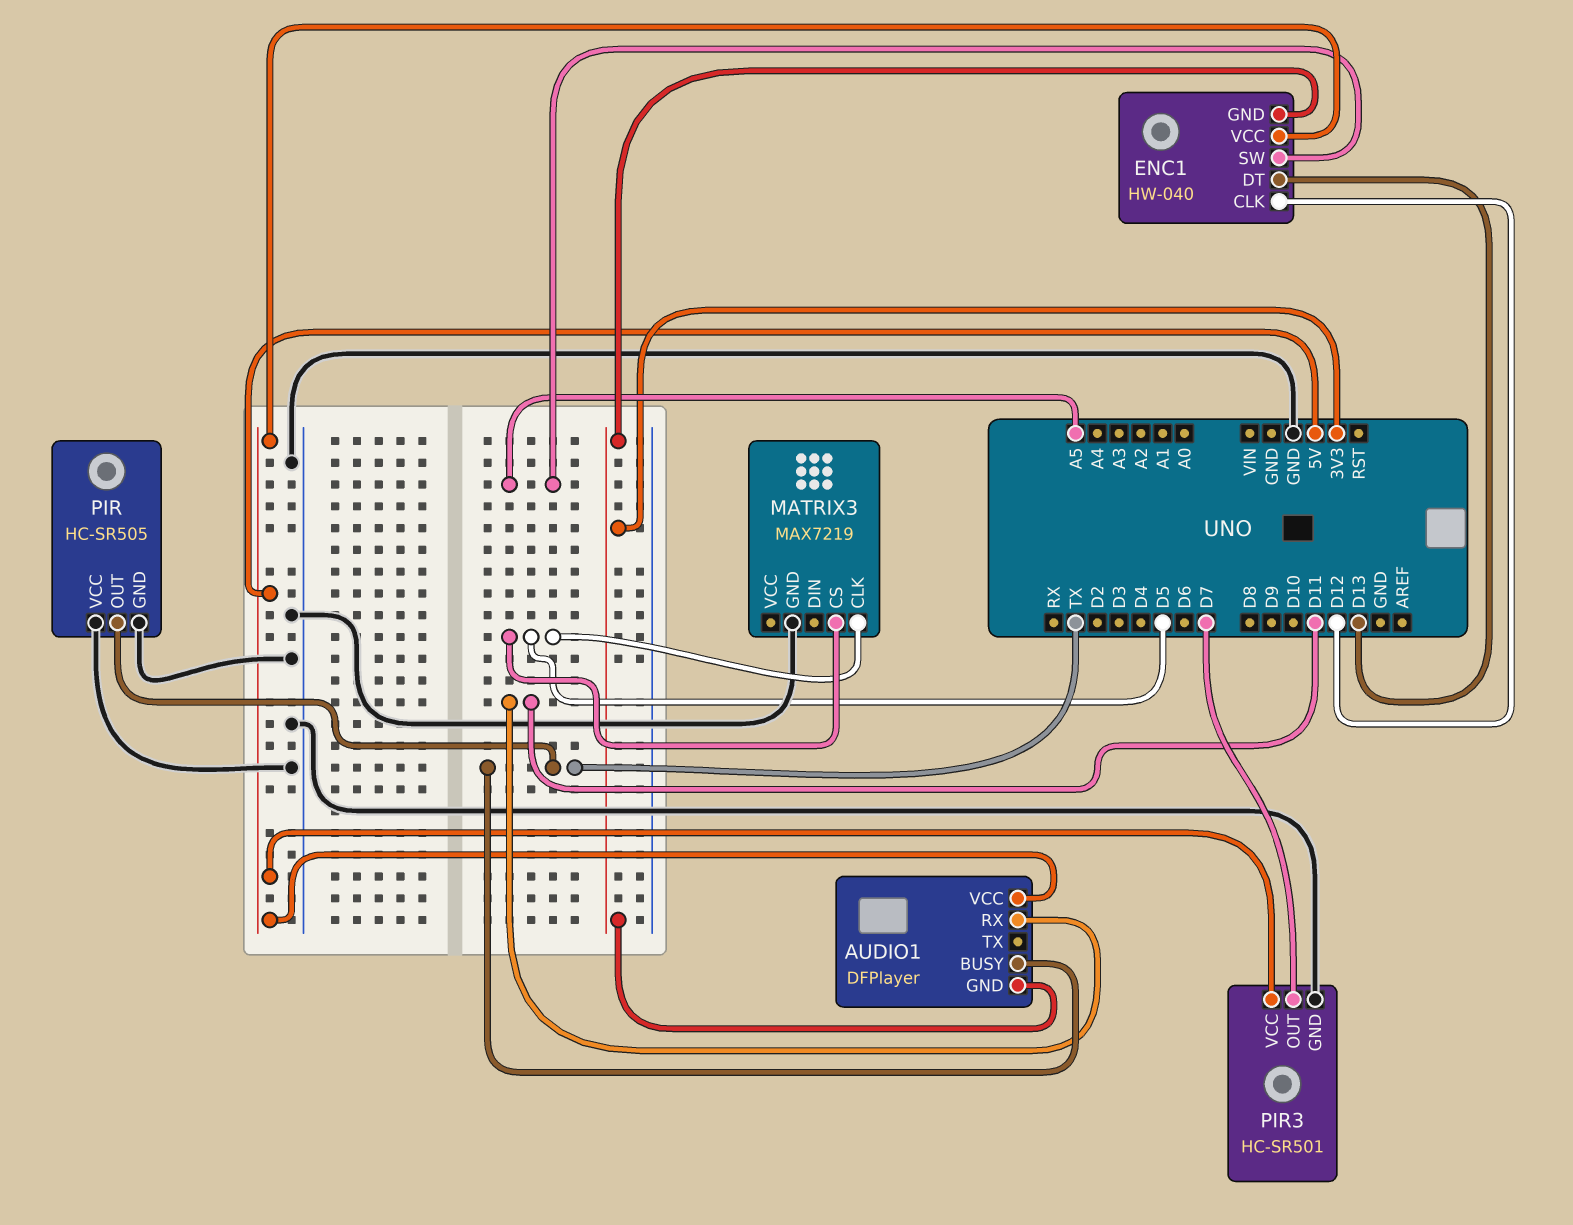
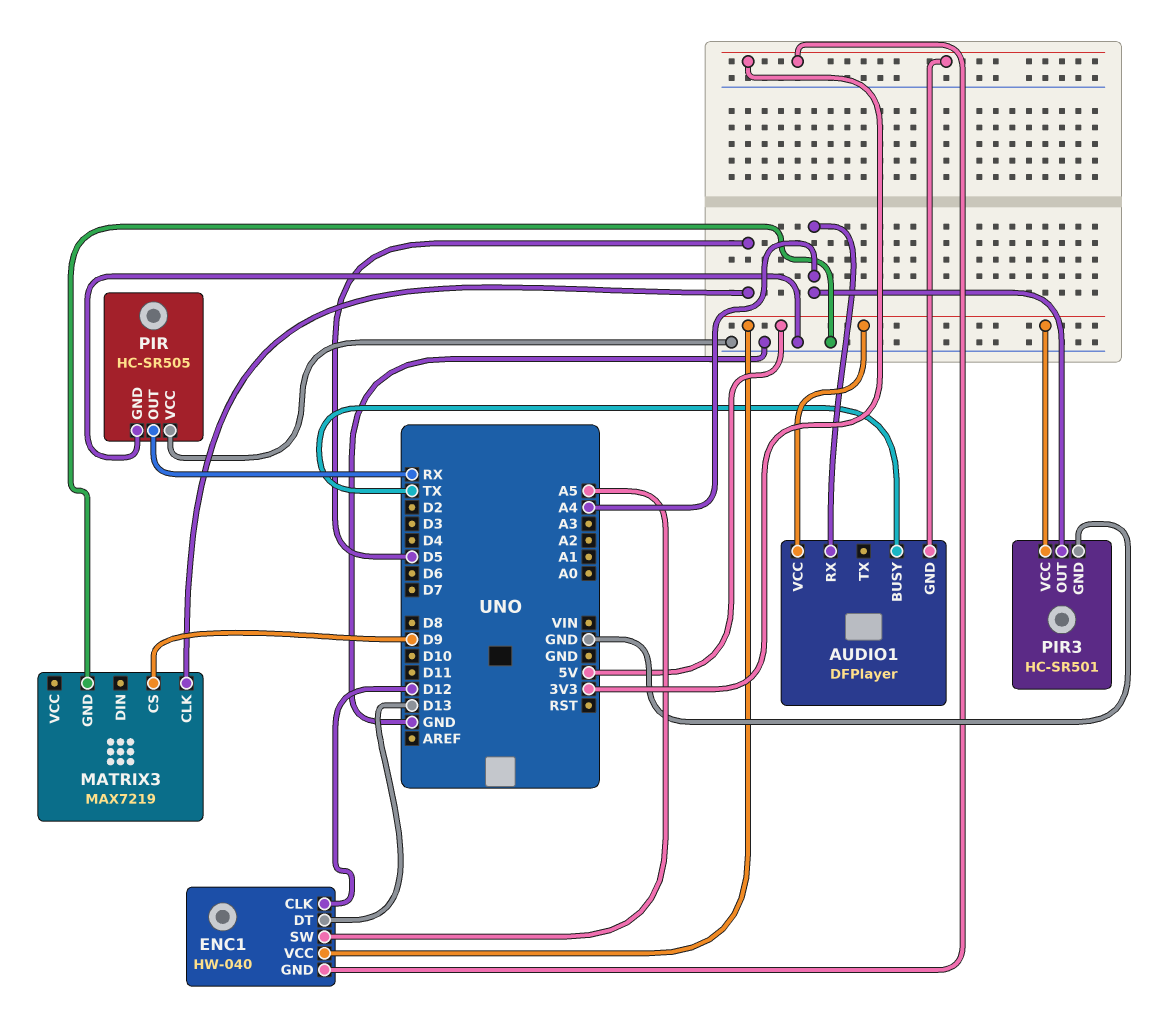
AUDIO1 pin RX: D11 -> A4
MATRIX3 pin CS: D5 -> D9
PIR pin OUT: TX -> RX
PIR3 pin OUT: D7 -> A4

